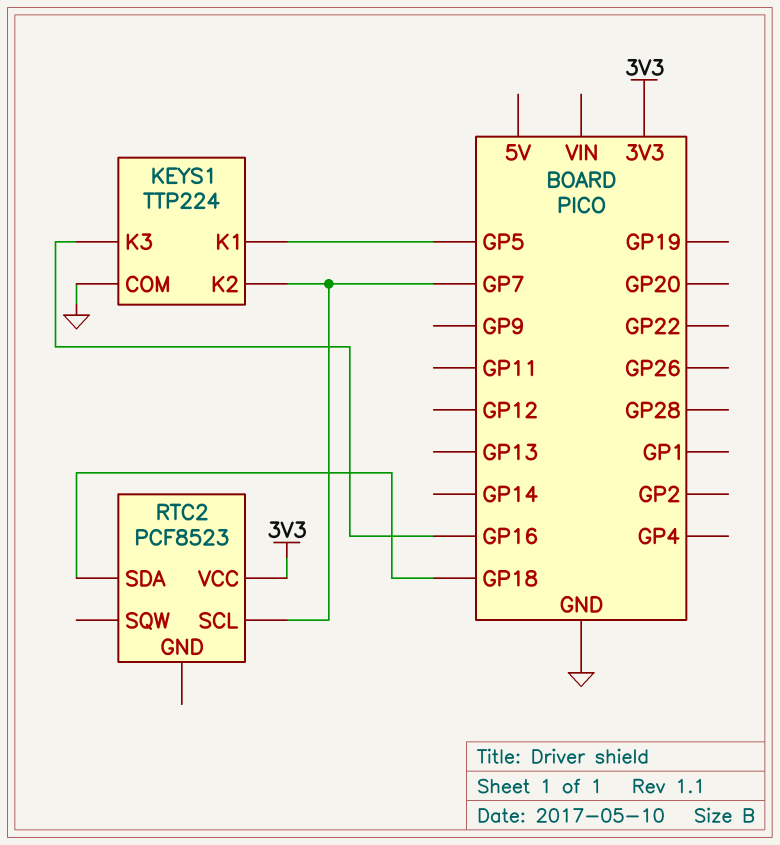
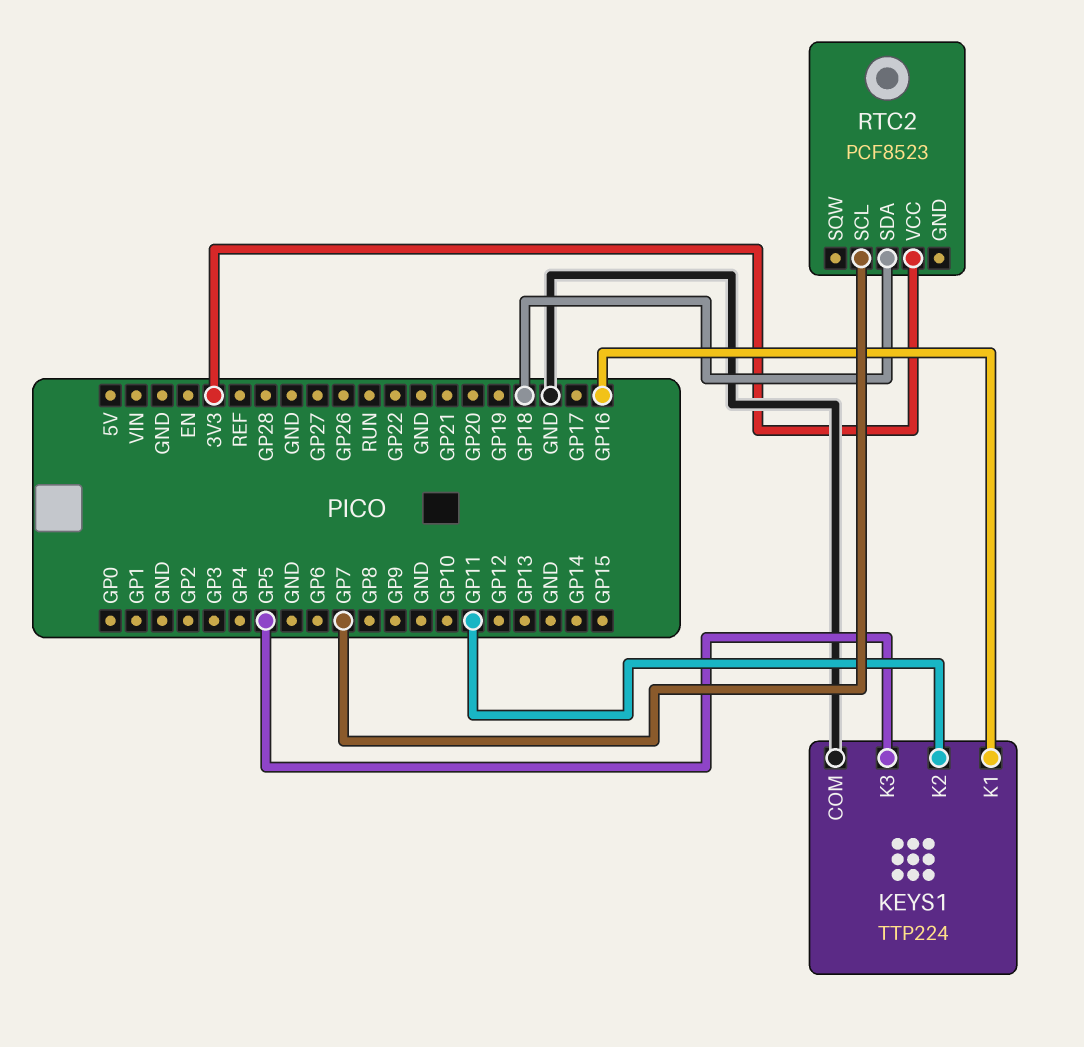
KEYS1 pin K1: GP5 -> GP16
KEYS1 pin K2: GP7 -> GP11
KEYS1 pin K3: GP16 -> GP5

